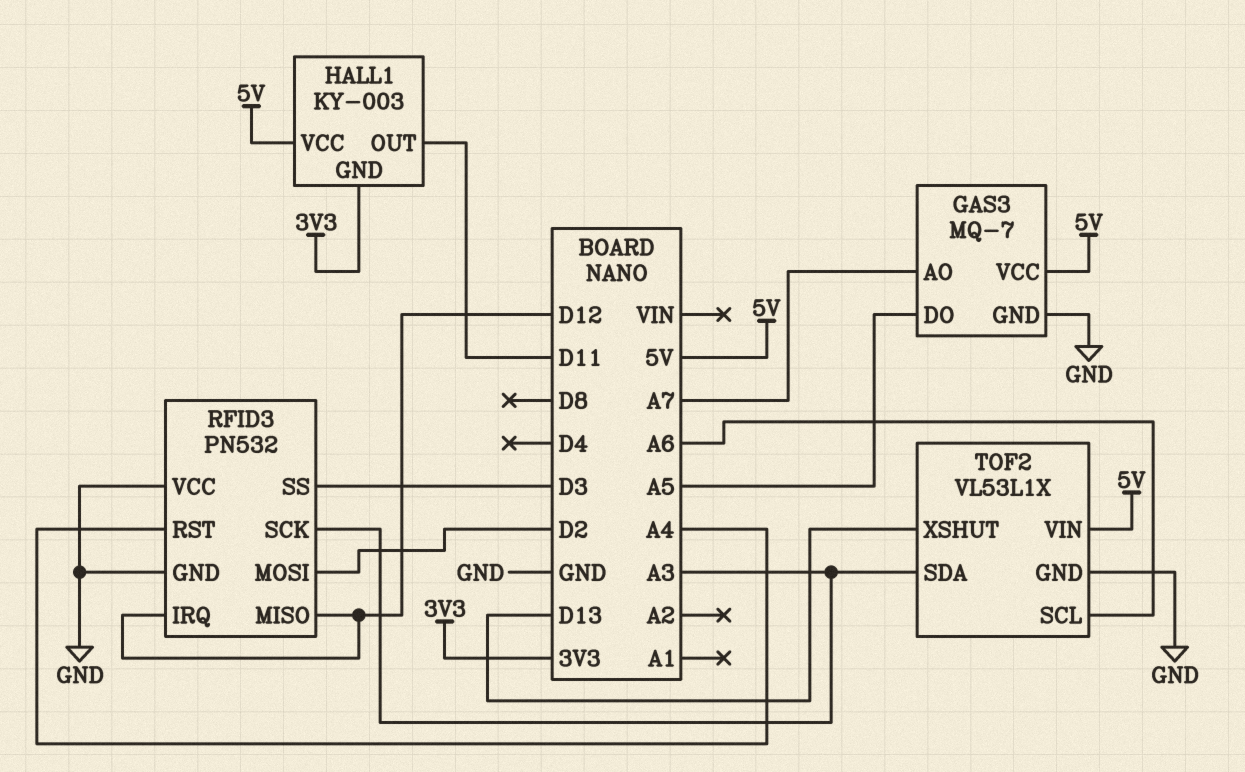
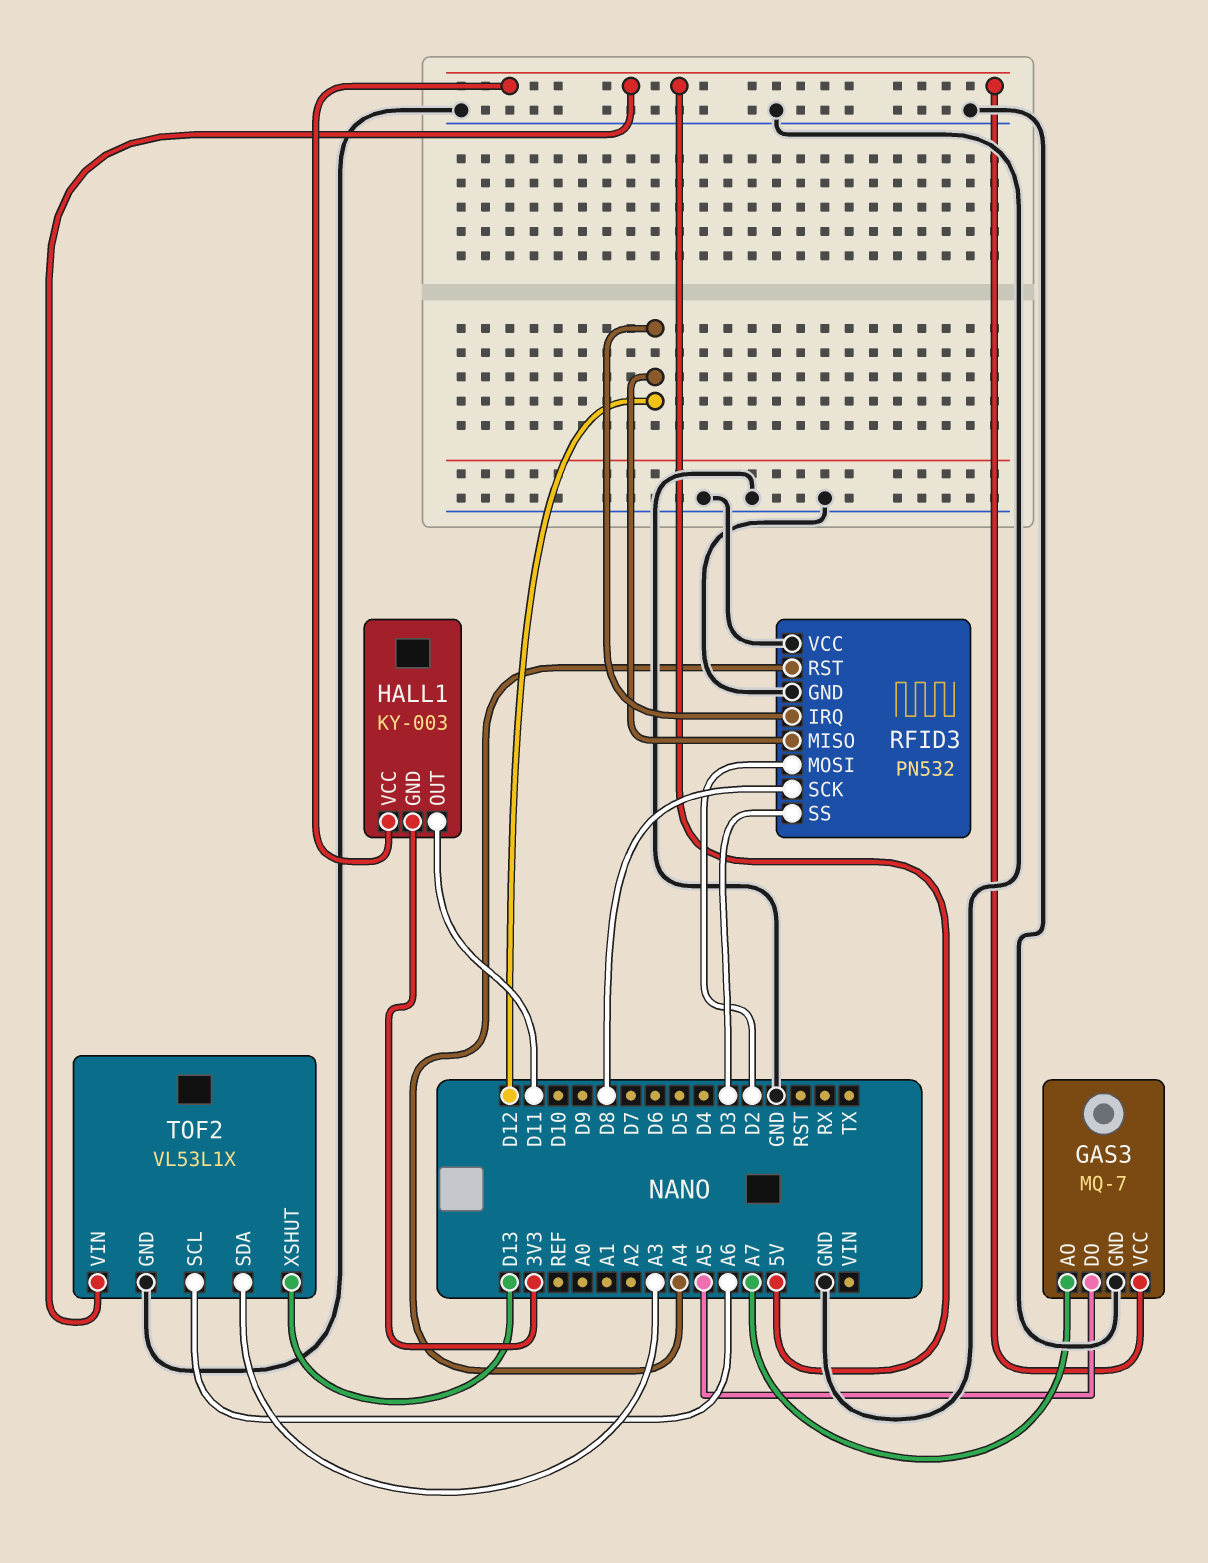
RFID3 pin SCK: A3 -> D8

